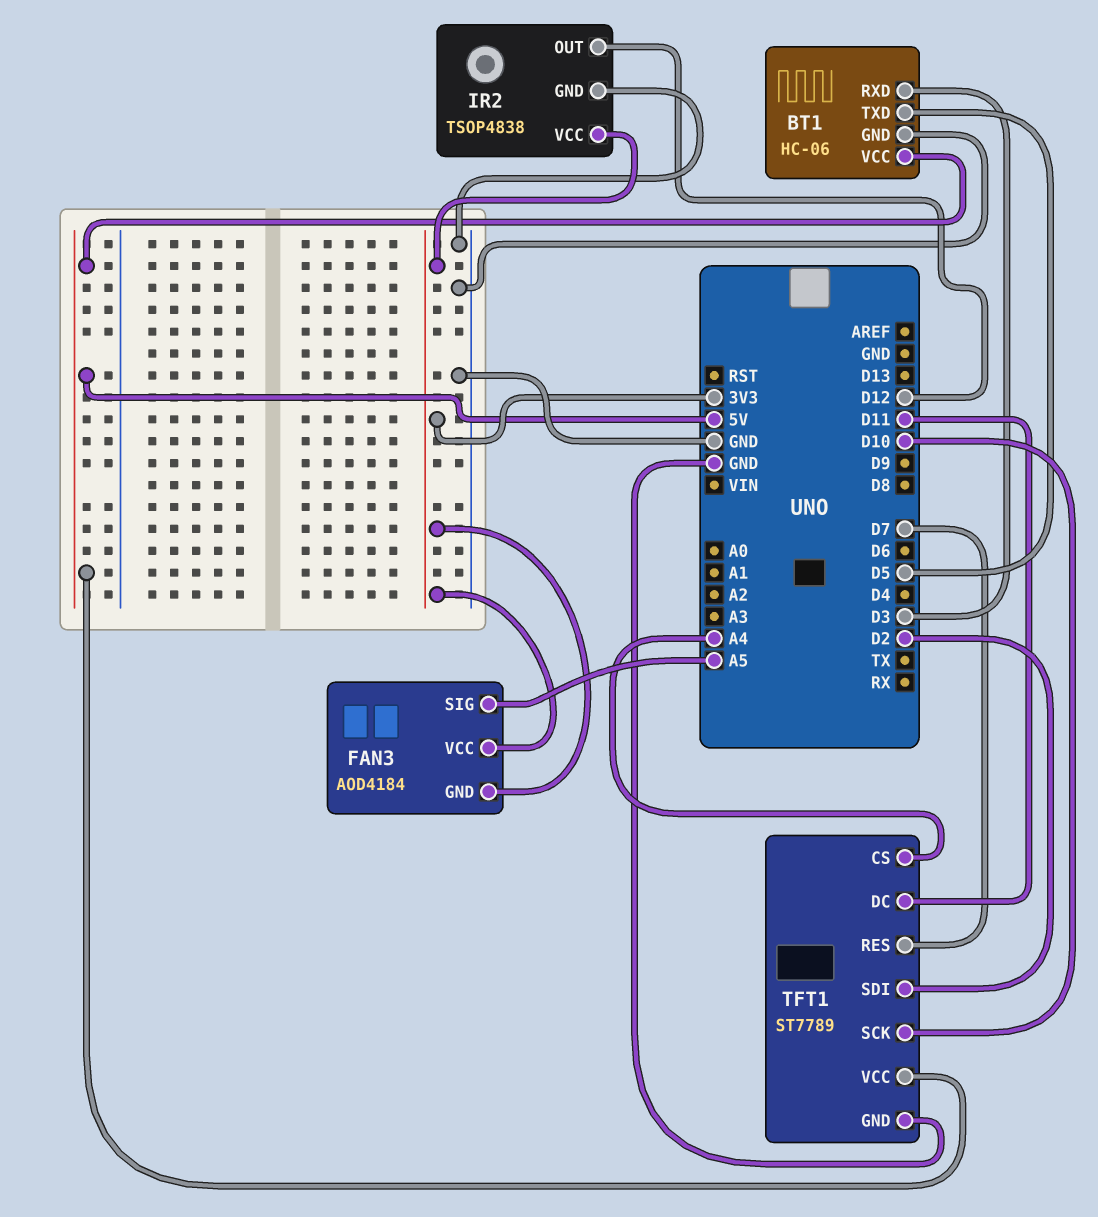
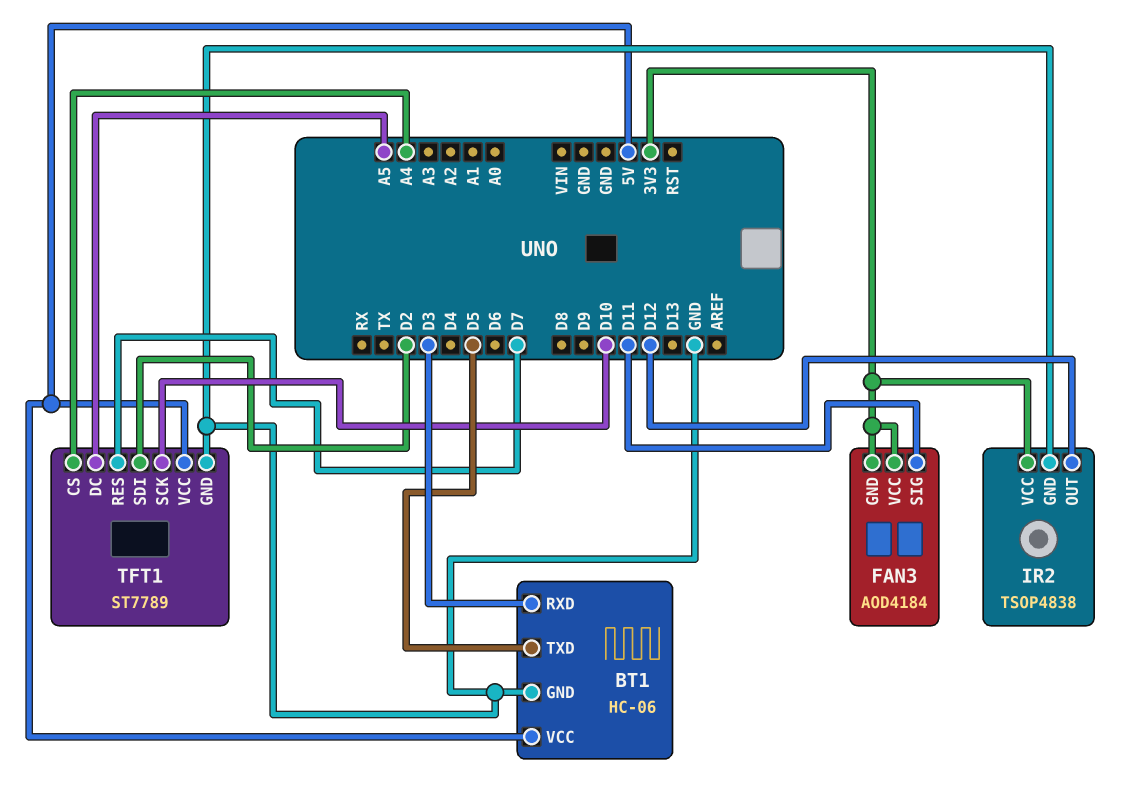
FAN3 pin SIG: A5 -> D11
TFT1 pin DC: D11 -> A5

